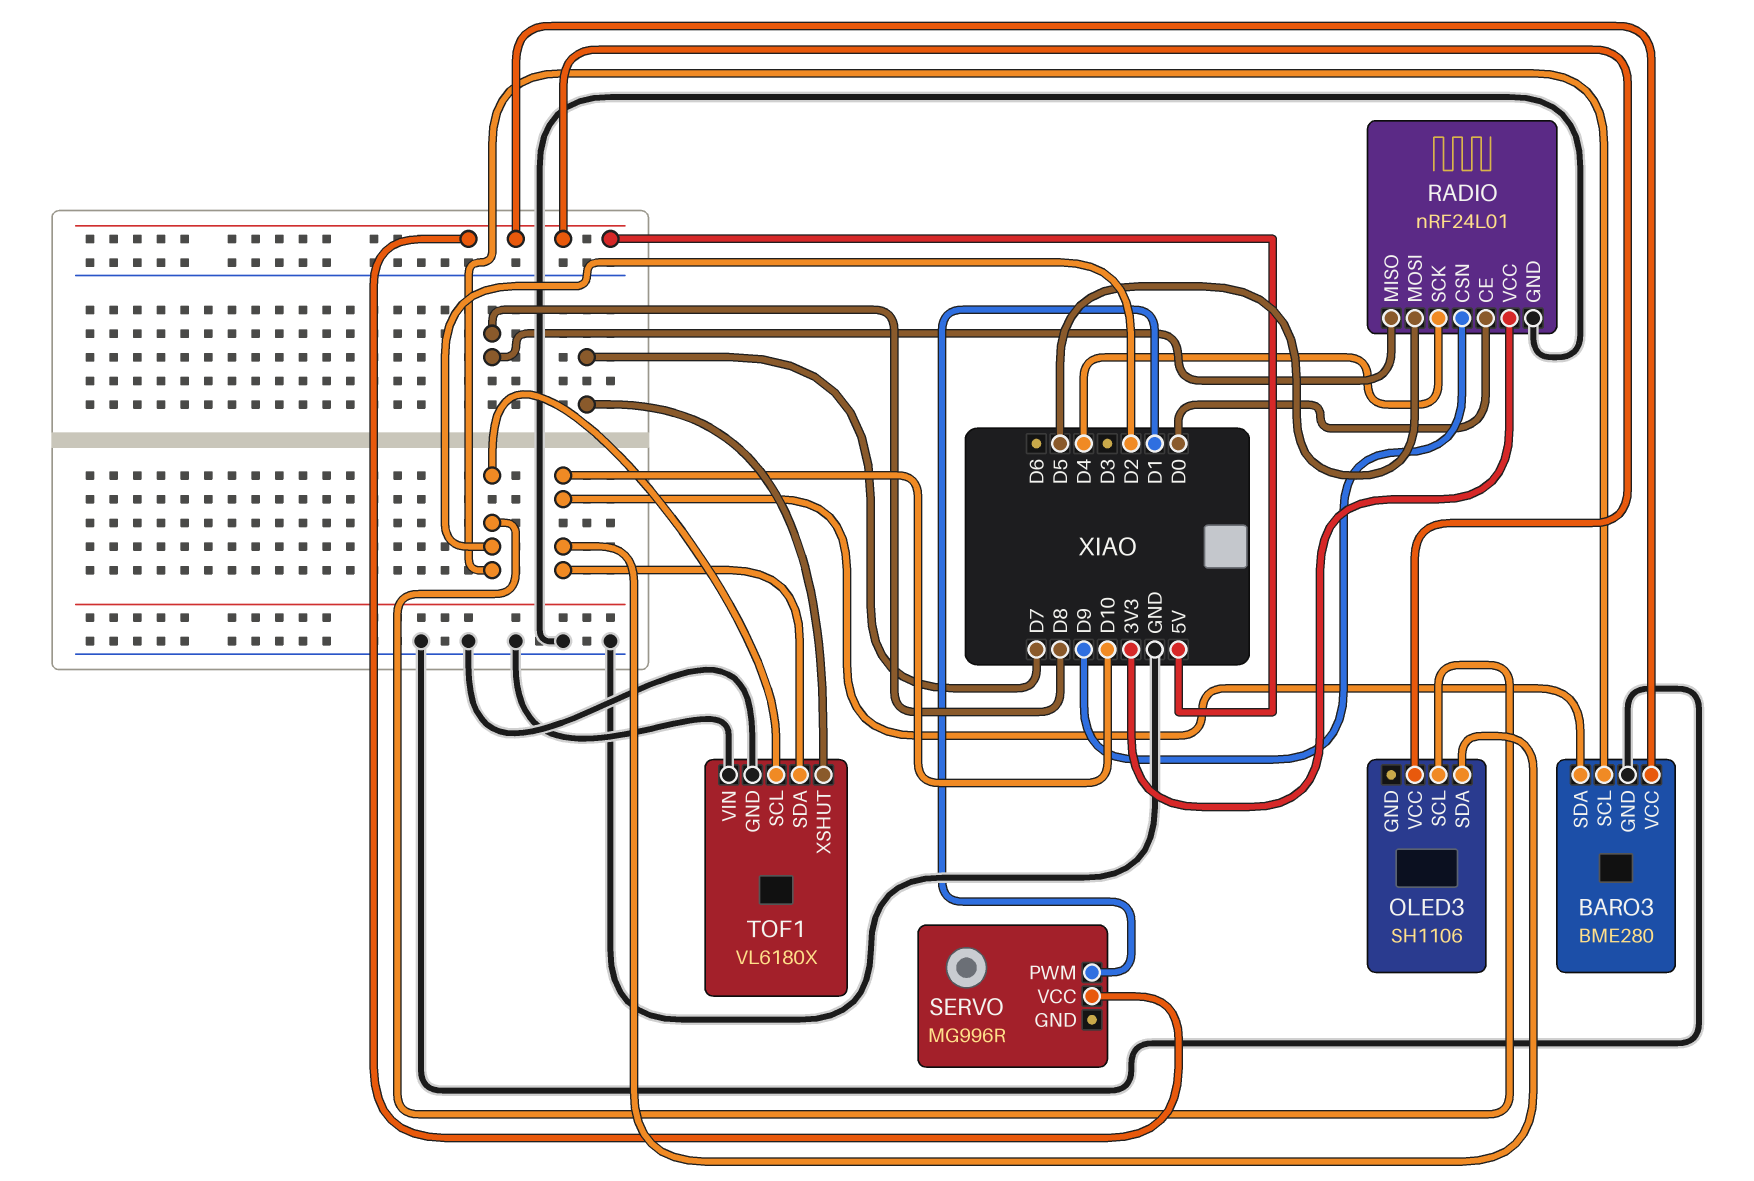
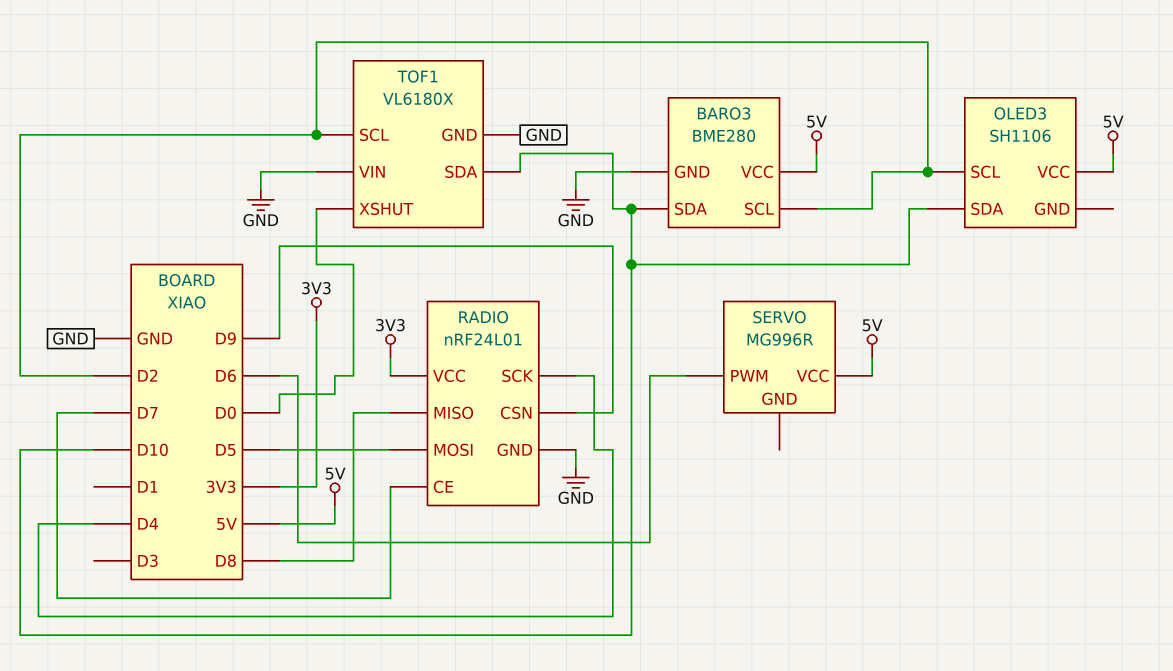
RADIO pin CE: D0 -> D7
SERVO pin PWM: D1 -> D6
TOF1 pin XSHUT: D7 -> D0

